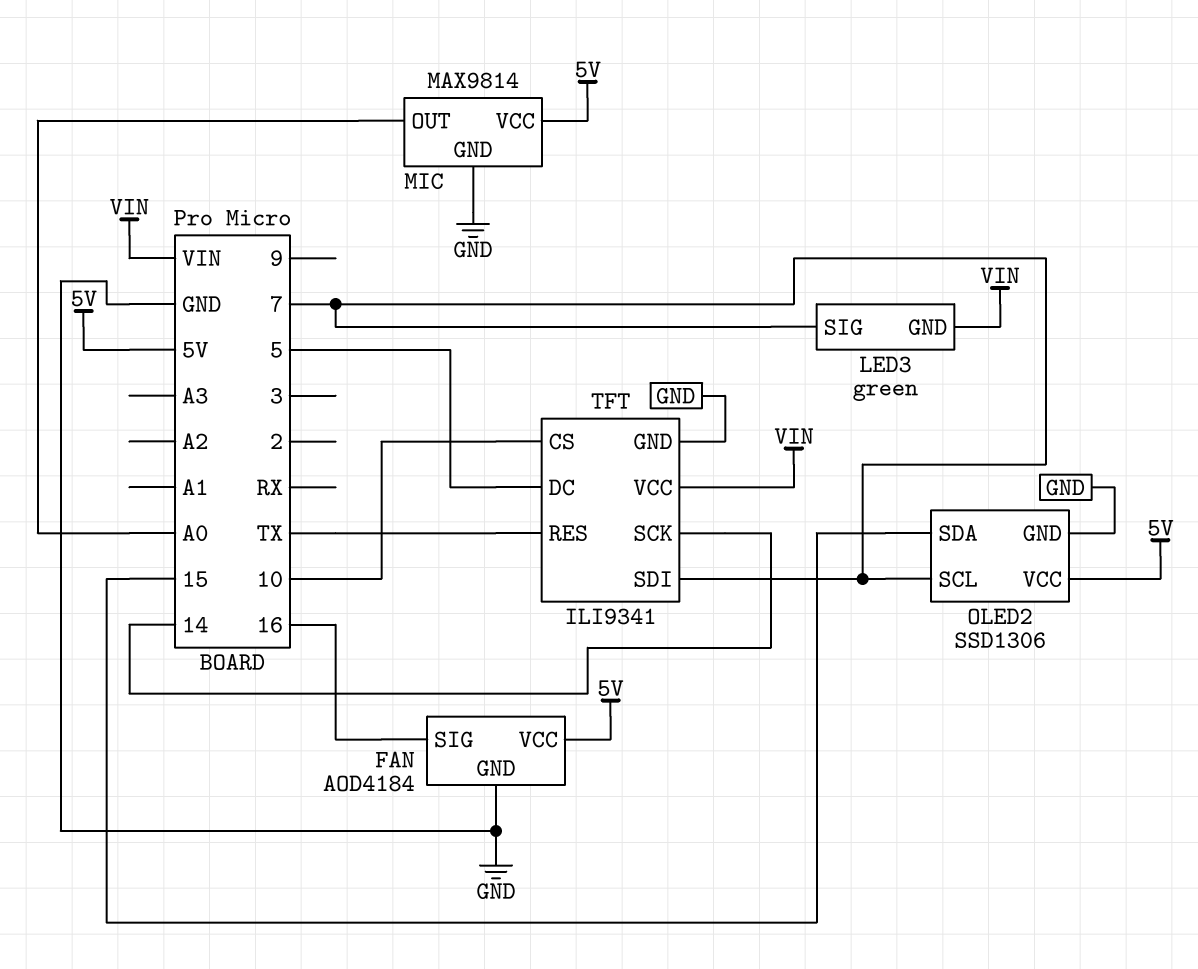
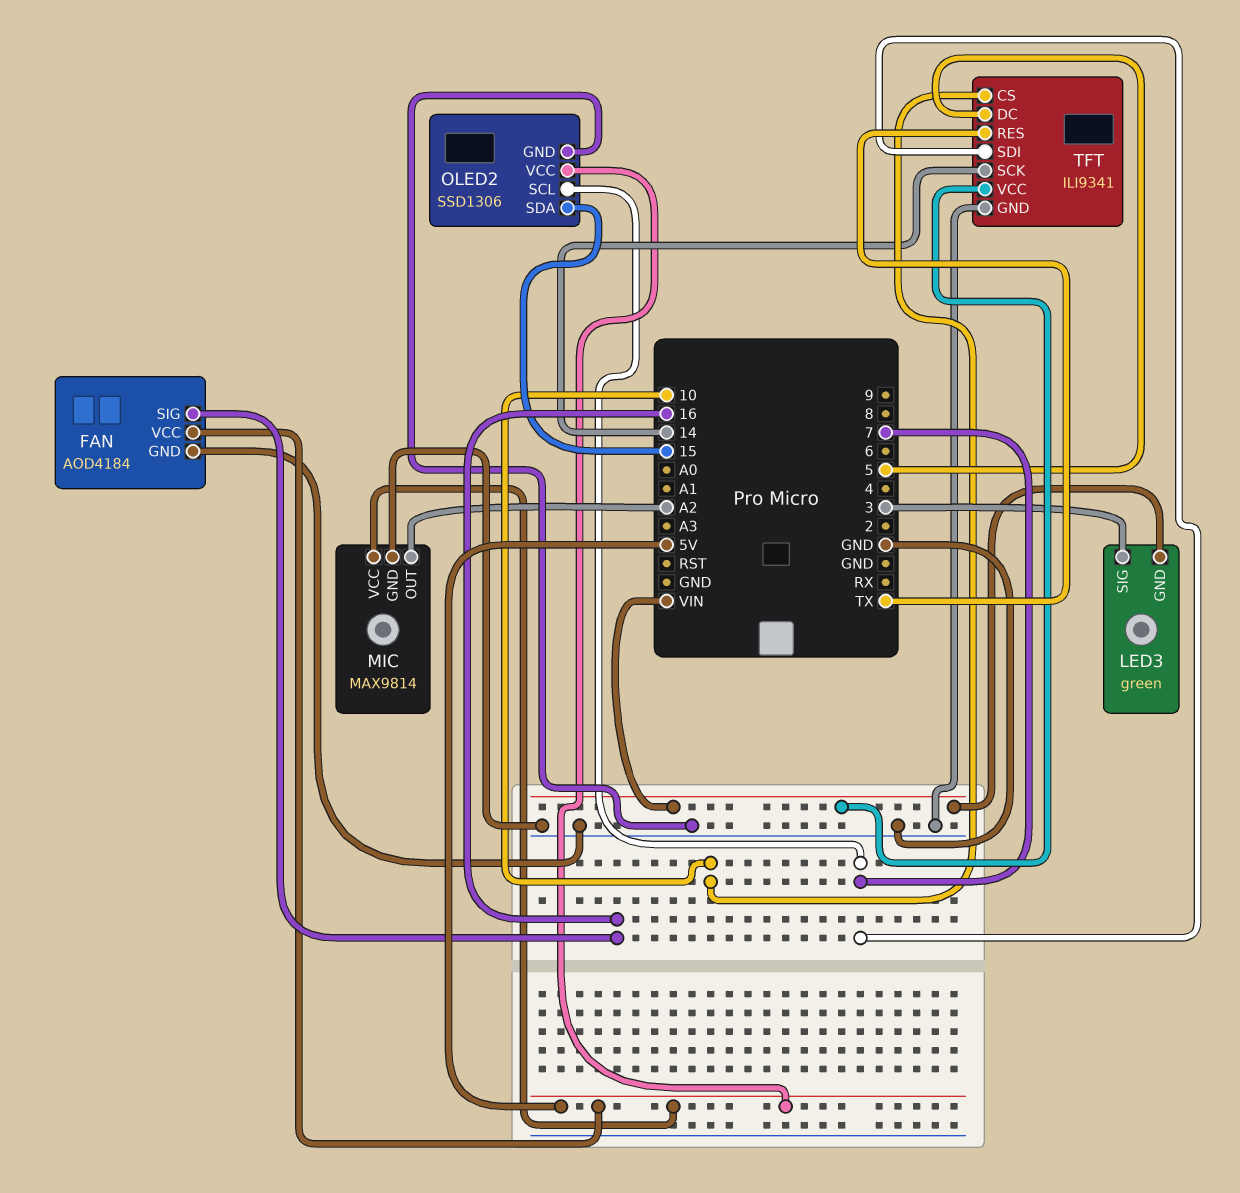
LED3 pin SIG: 7 -> 3
MIC pin OUT: A0 -> A2

